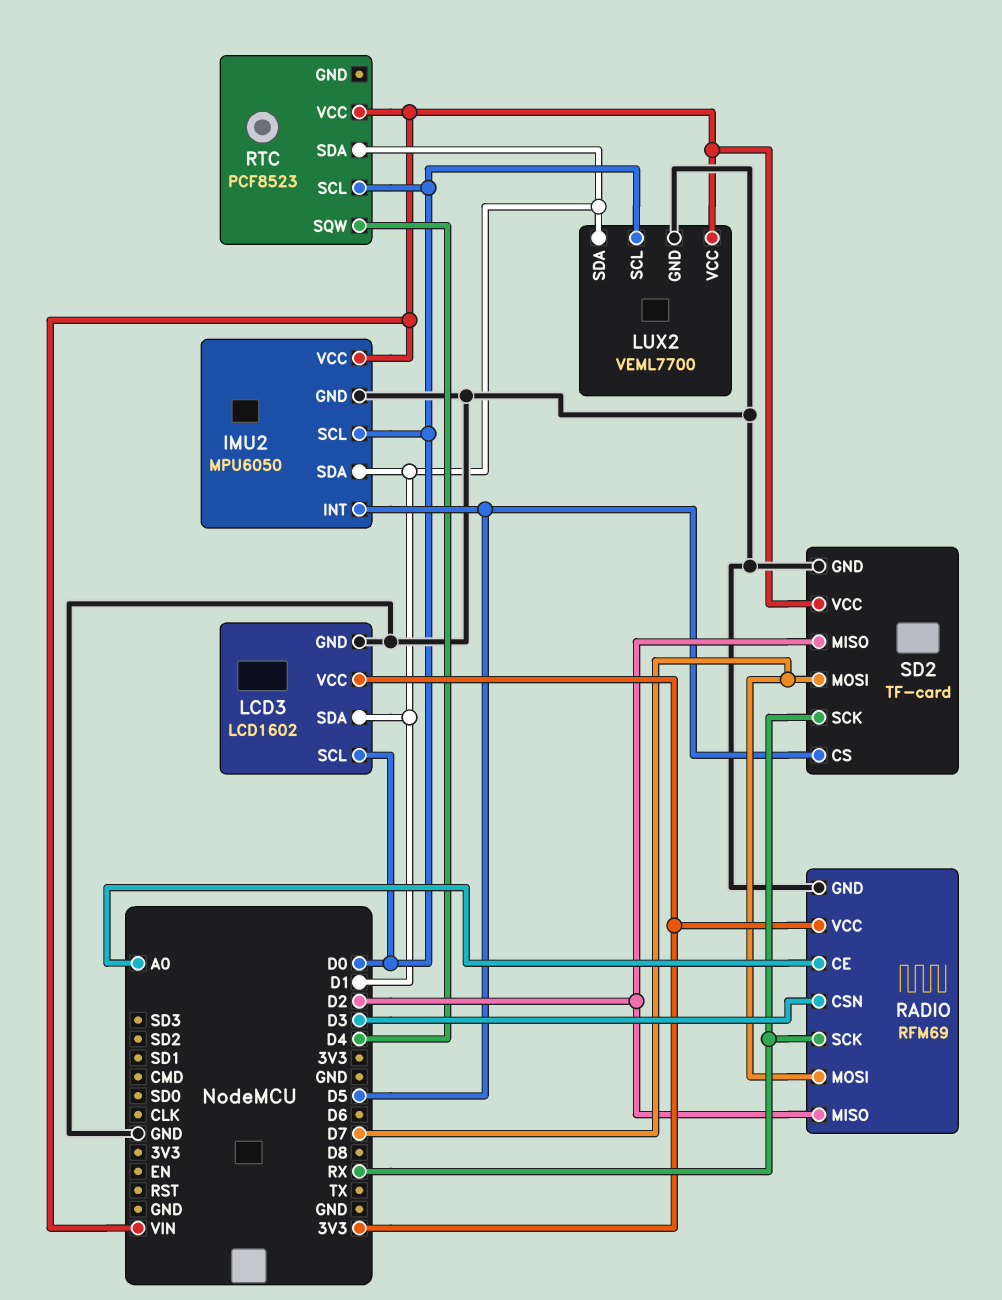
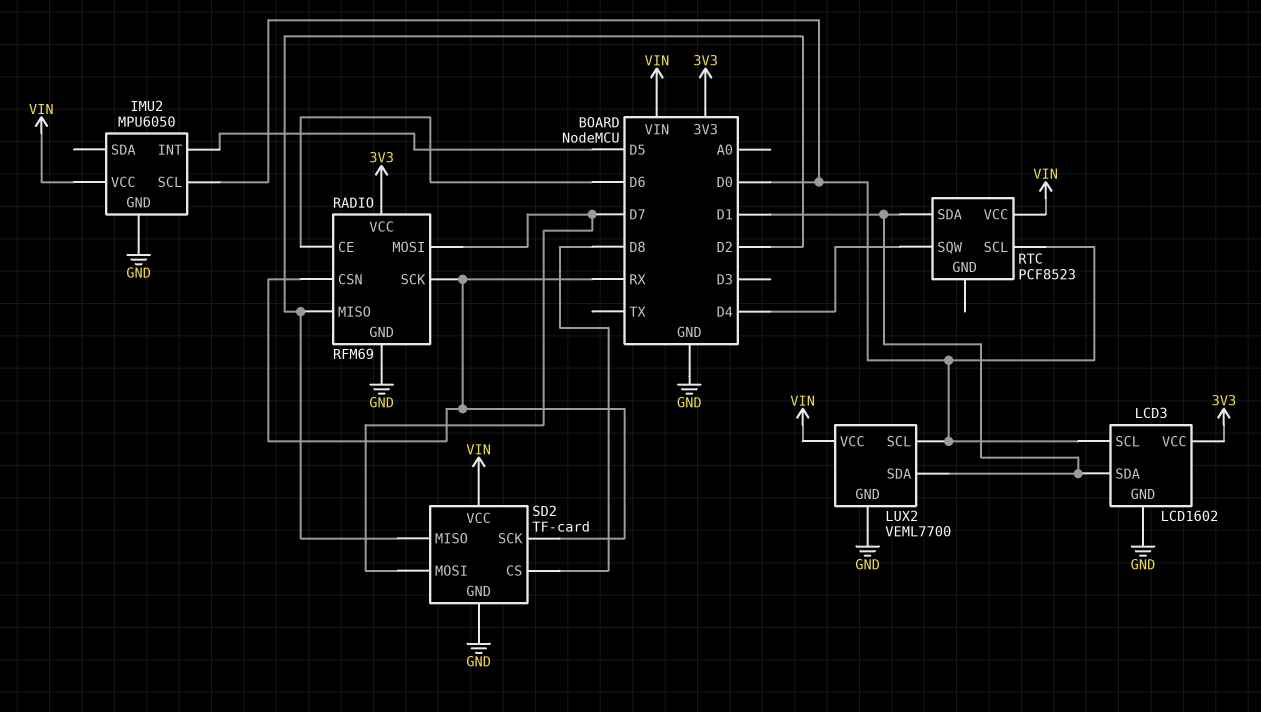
IMU2 pin SDA: D1 -> none
RADIO pin CE: A0 -> D6
RADIO pin CSN: D3 -> RX
SD2 pin CS: D5 -> D8

